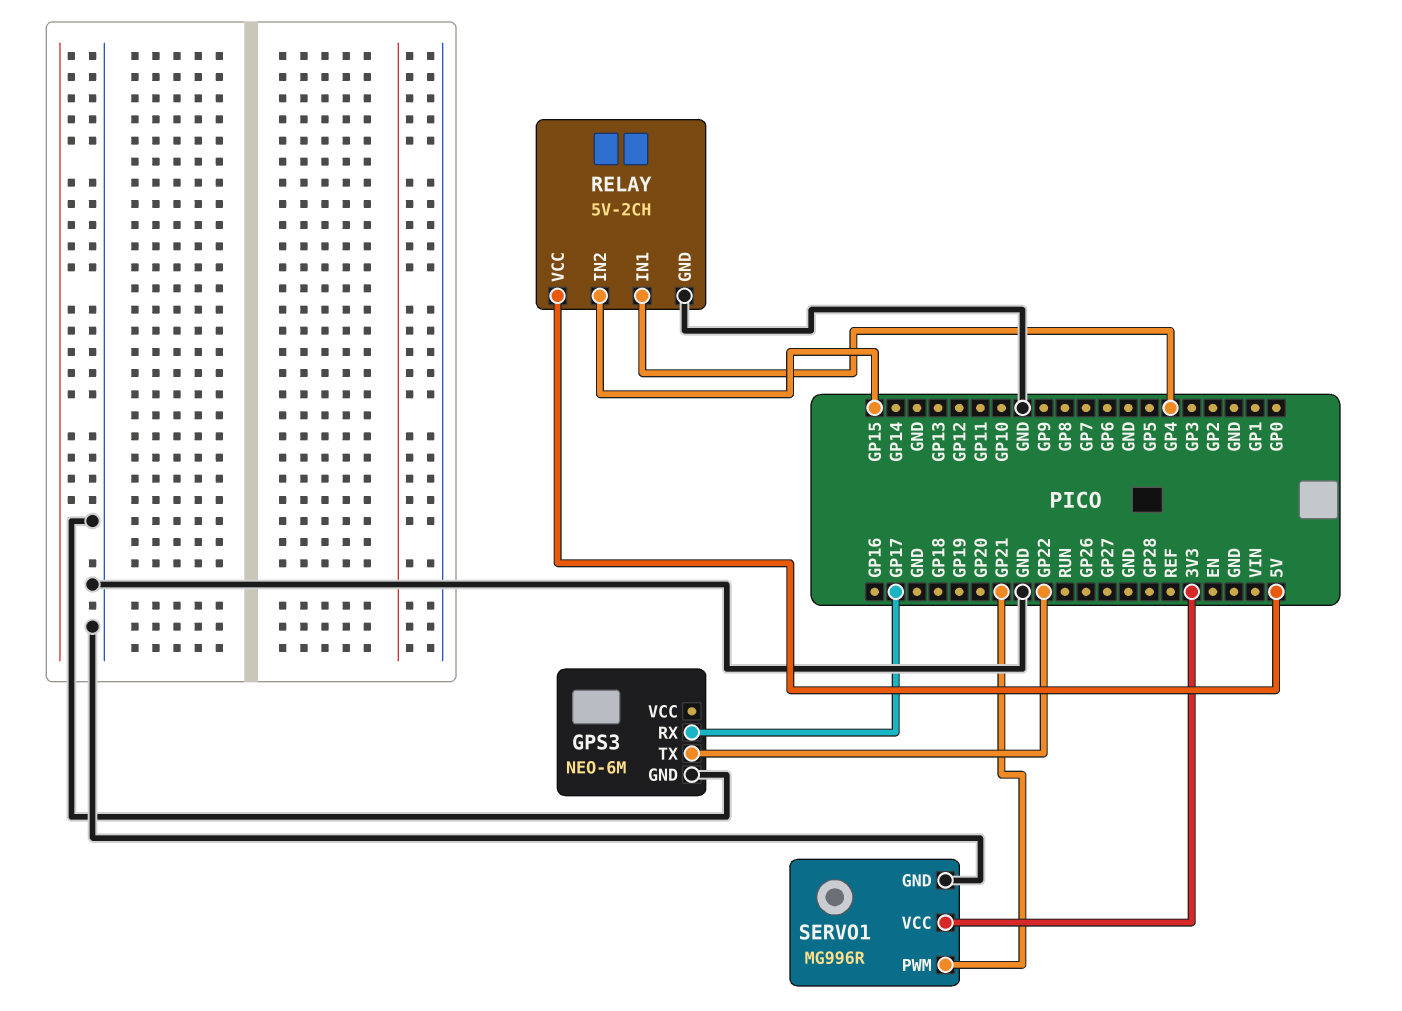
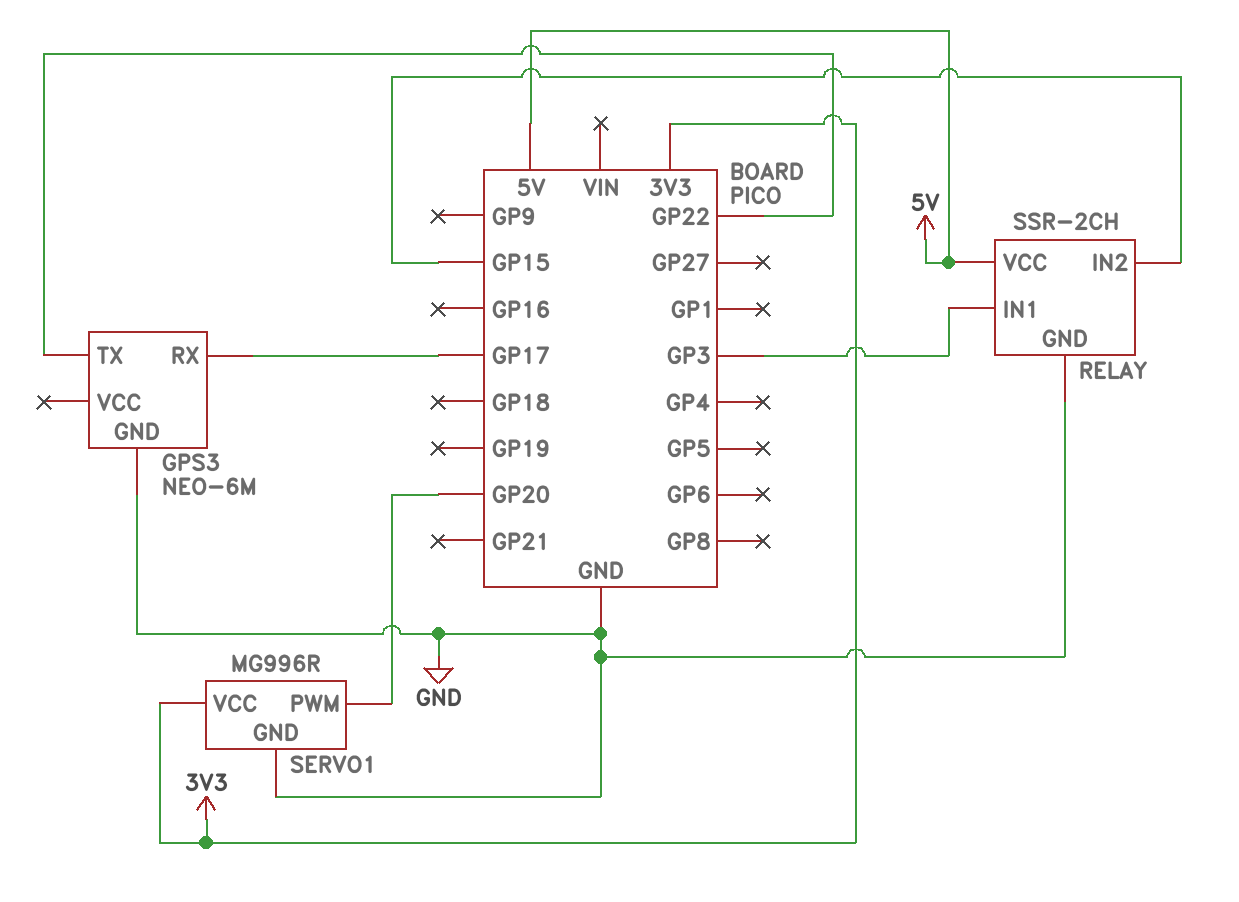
RELAY: 5V-2CH -> SSR-2CH
RELAY pin IN1: GP4 -> GP3
SERVO1 pin PWM: GP21 -> GP20

